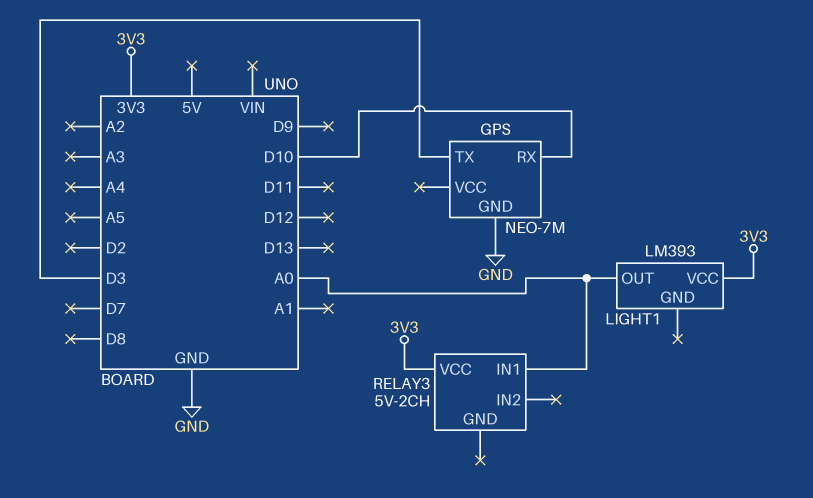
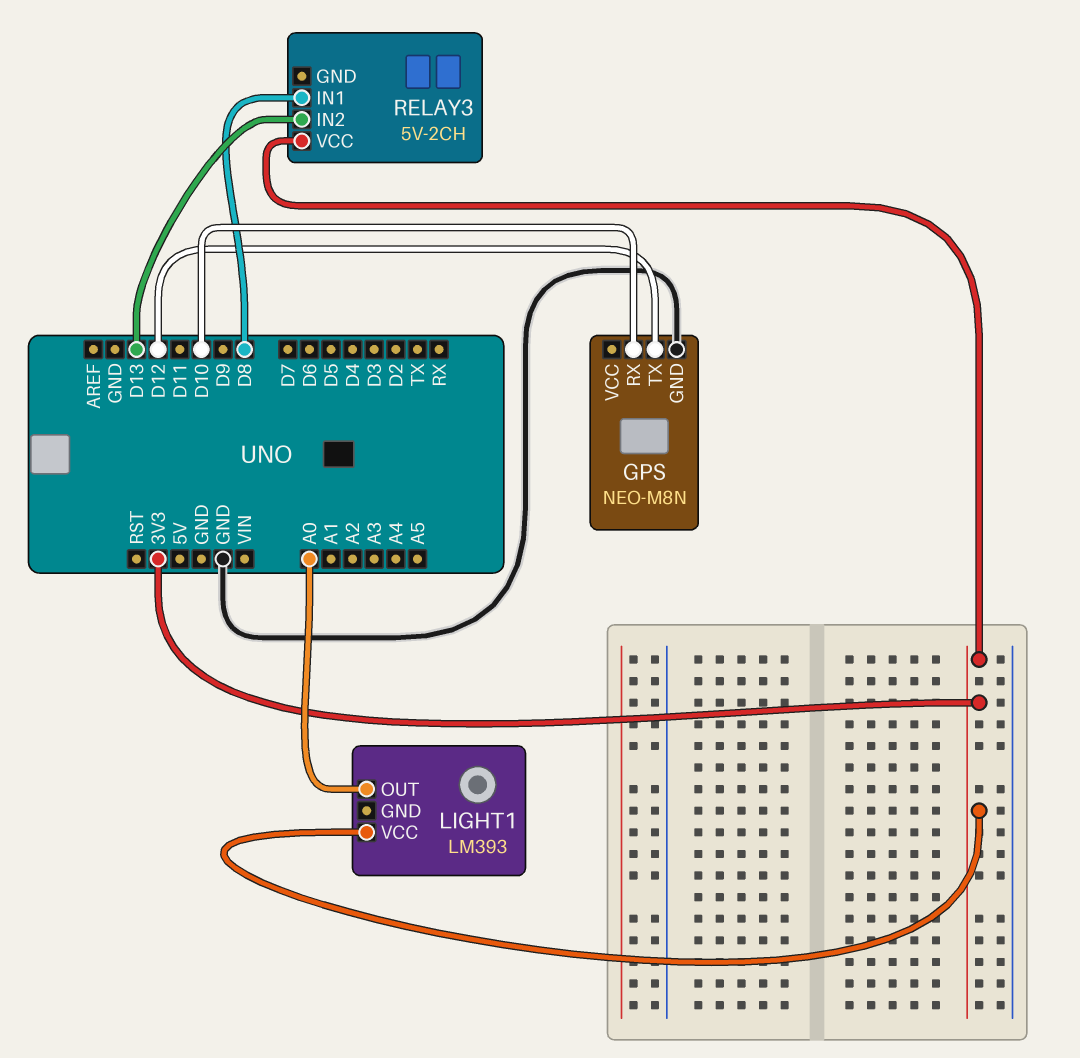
GPS: NEO-7M -> NEO-M8N
GPS pin TX: D3 -> D12
RELAY3 pin IN1: A0 -> D8
RELAY3 pin IN2: none -> D13

